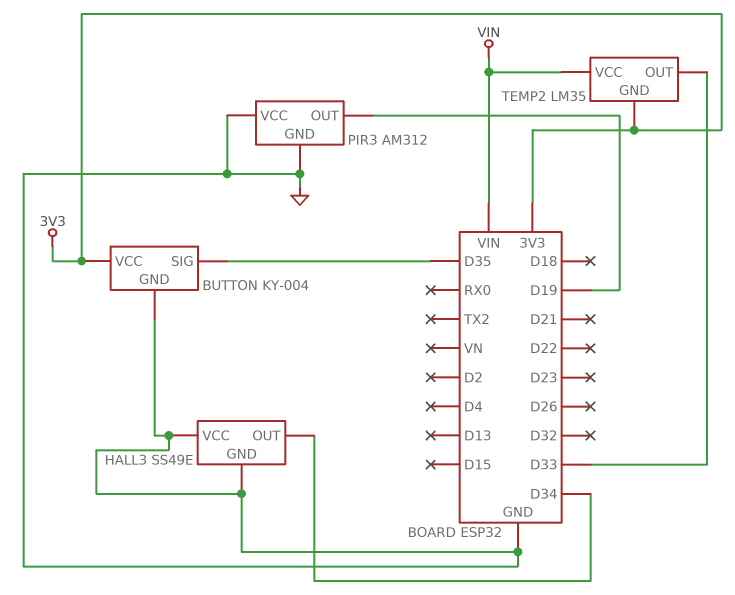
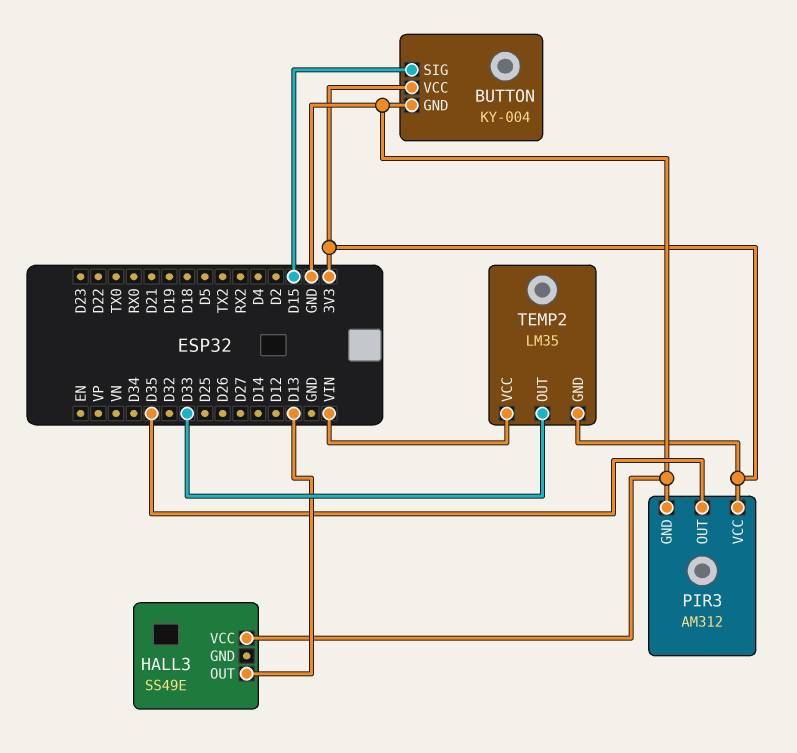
BUTTON pin SIG: D35 -> D15
HALL3 pin GND: GND -> none
HALL3 pin OUT: D34 -> D13
PIR3 pin OUT: D19 -> D35
PIR3 pin VCC: GND -> 3V3

